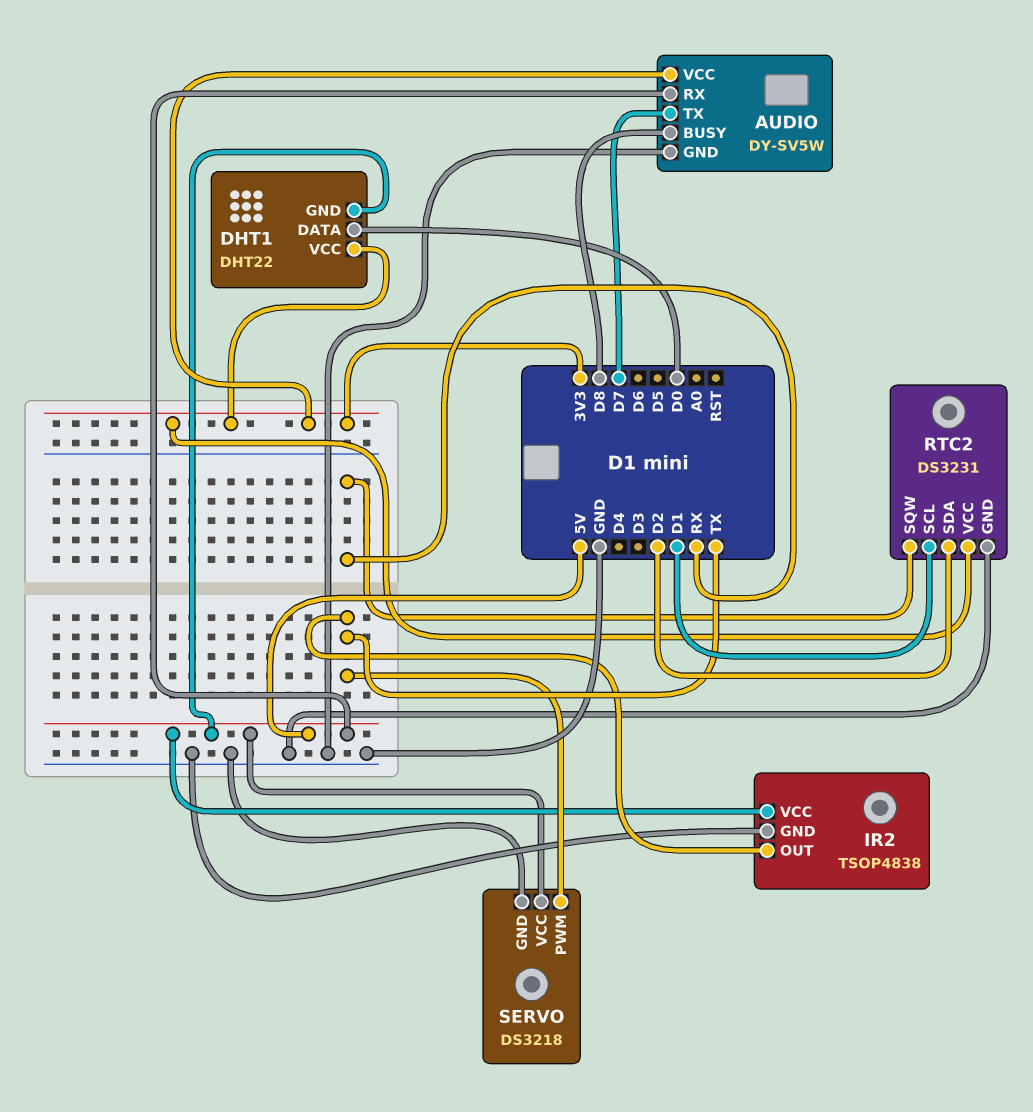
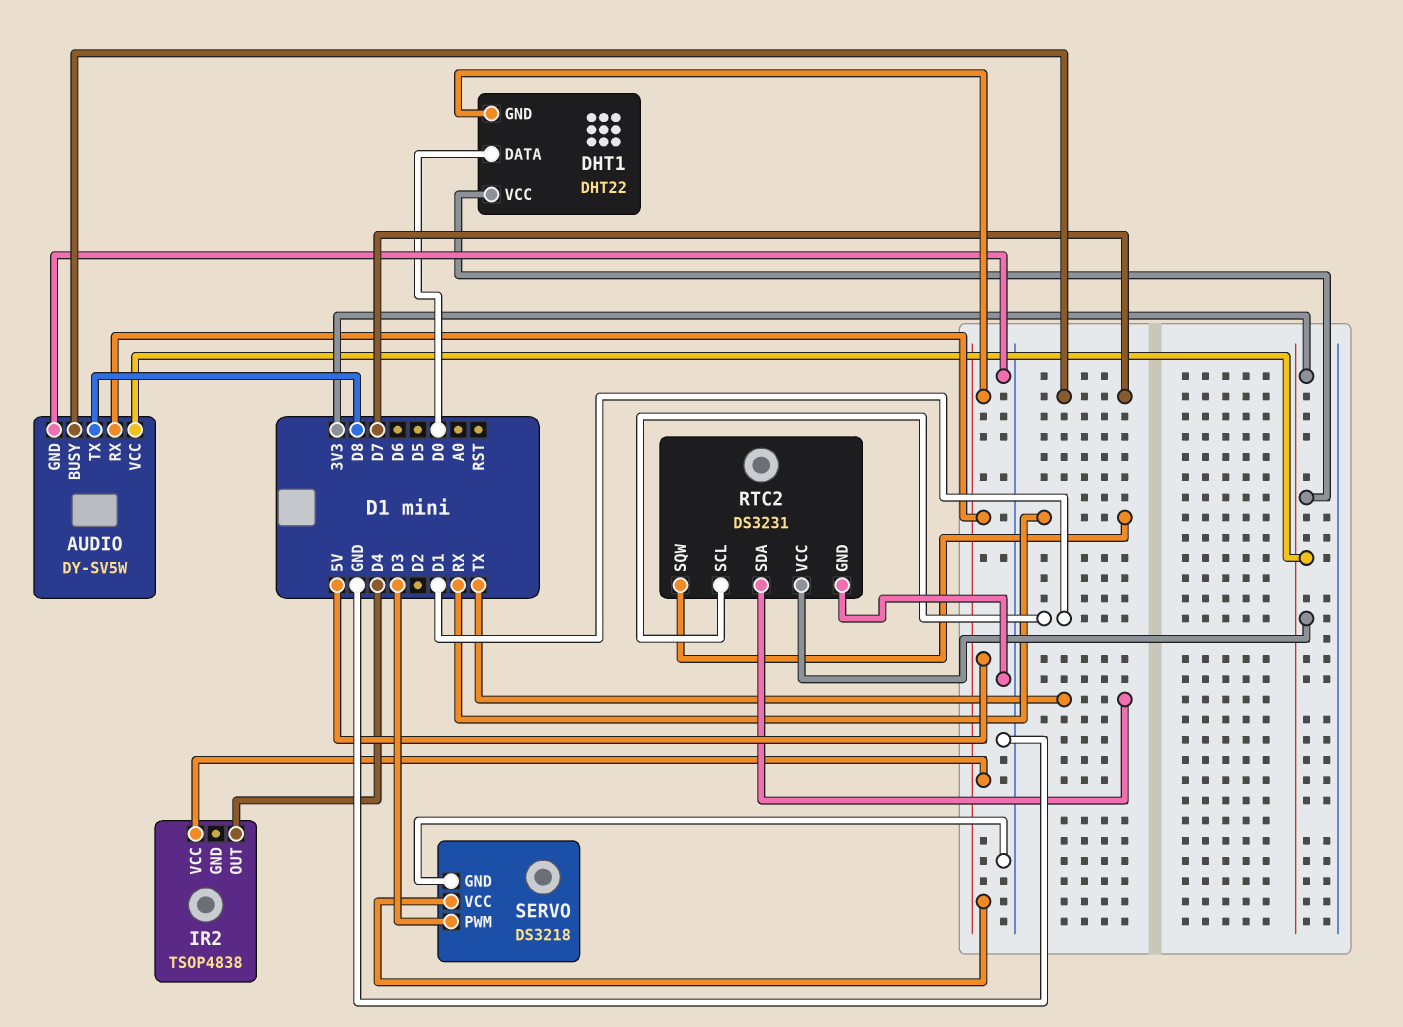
AUDIO pin BUSY: D8 -> D7
AUDIO pin TX: D7 -> D8
IR2 pin GND: GND -> none
IR2 pin OUT: TX -> D4
RTC2 pin SDA: D2 -> TX
SERVO pin PWM: TX -> D3

